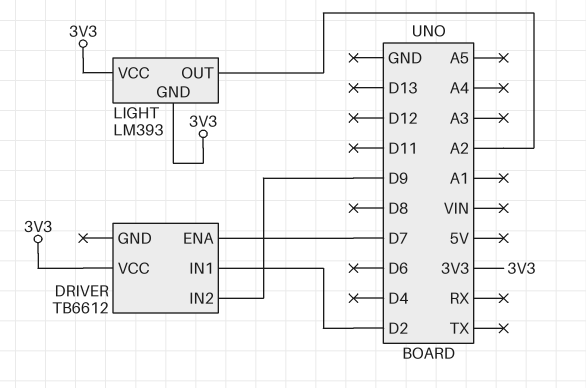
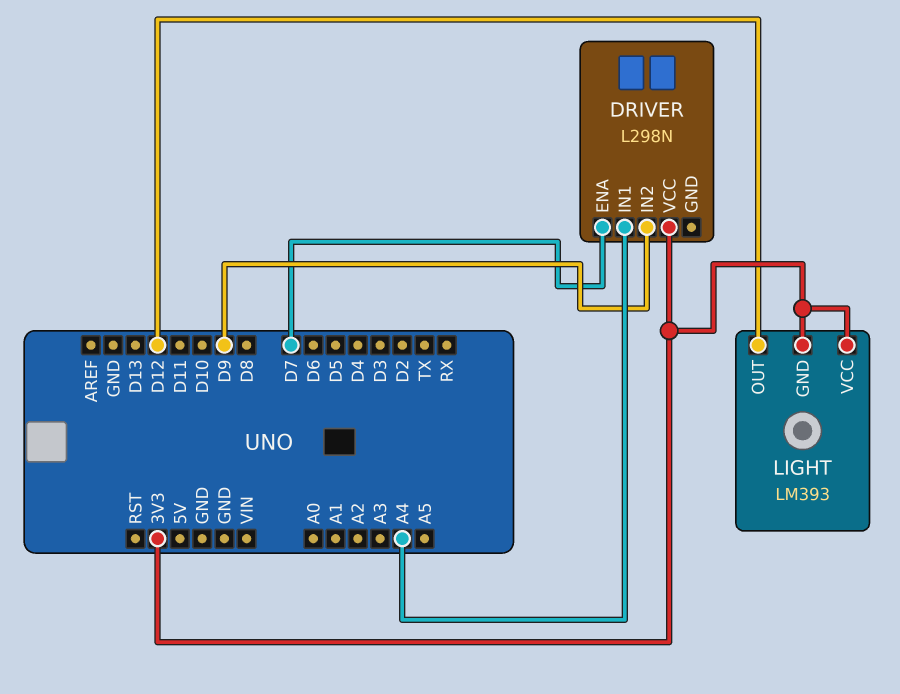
DRIVER: TB6612 -> L298N
DRIVER pin IN1: D2 -> A4
LIGHT pin OUT: A2 -> D12

